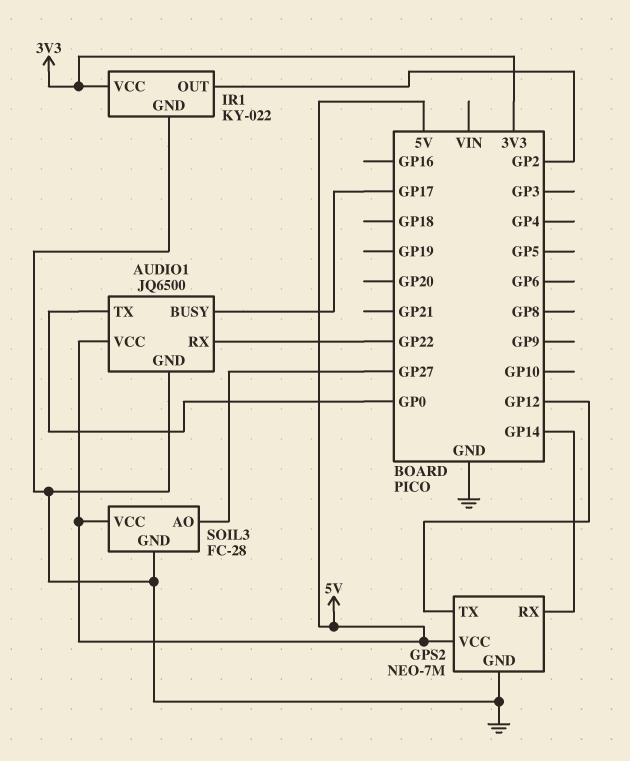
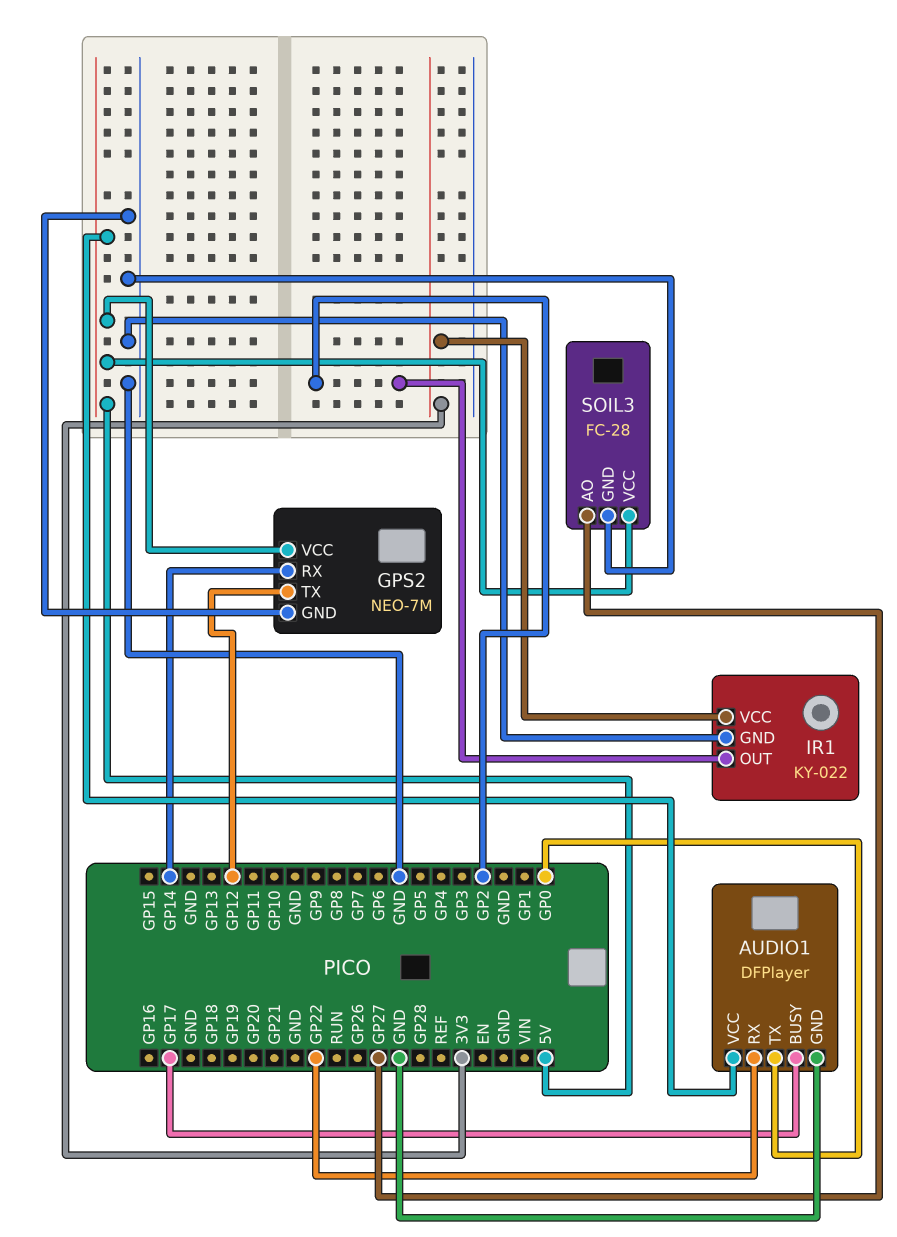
AUDIO1: JQ6500 -> DFPlayer

